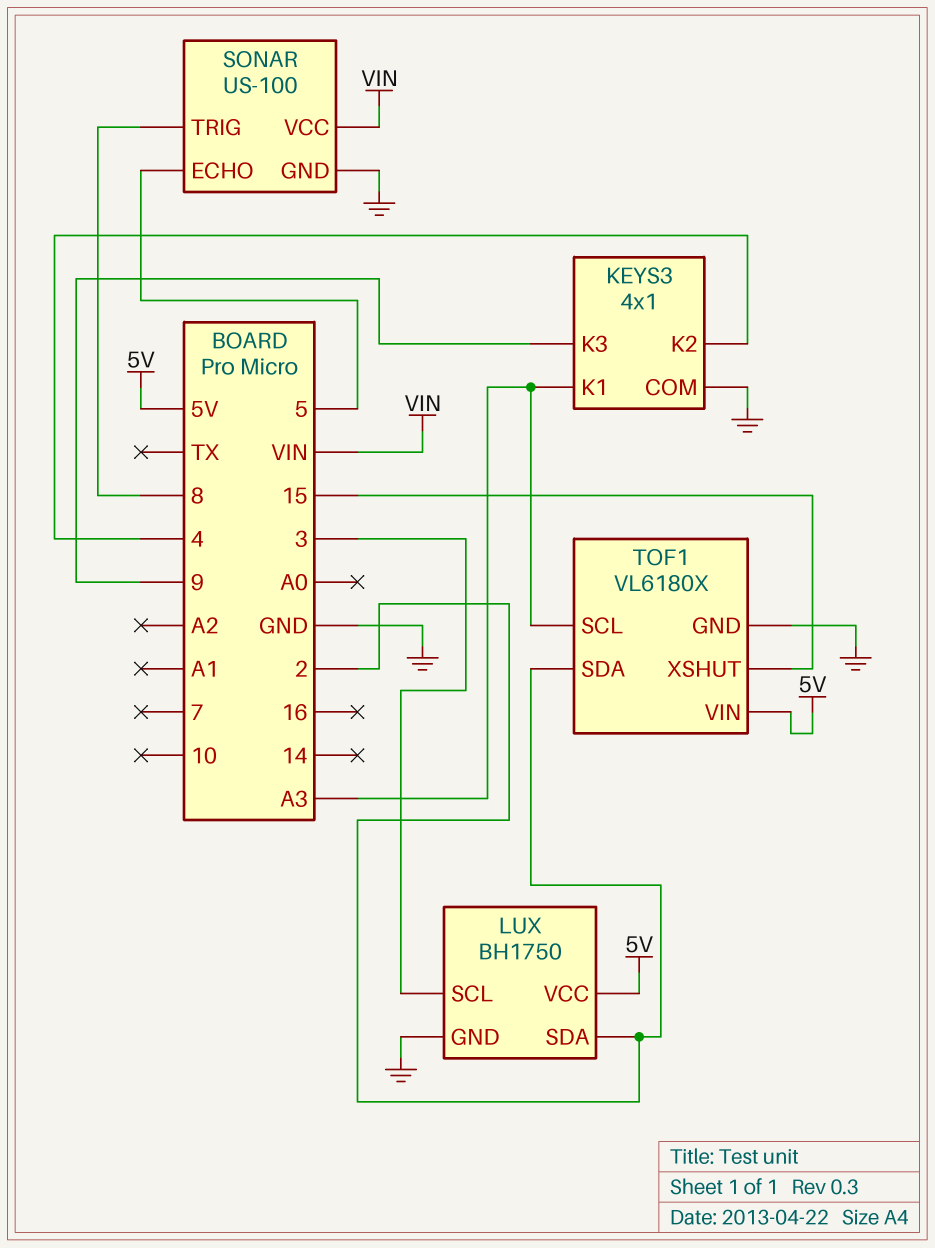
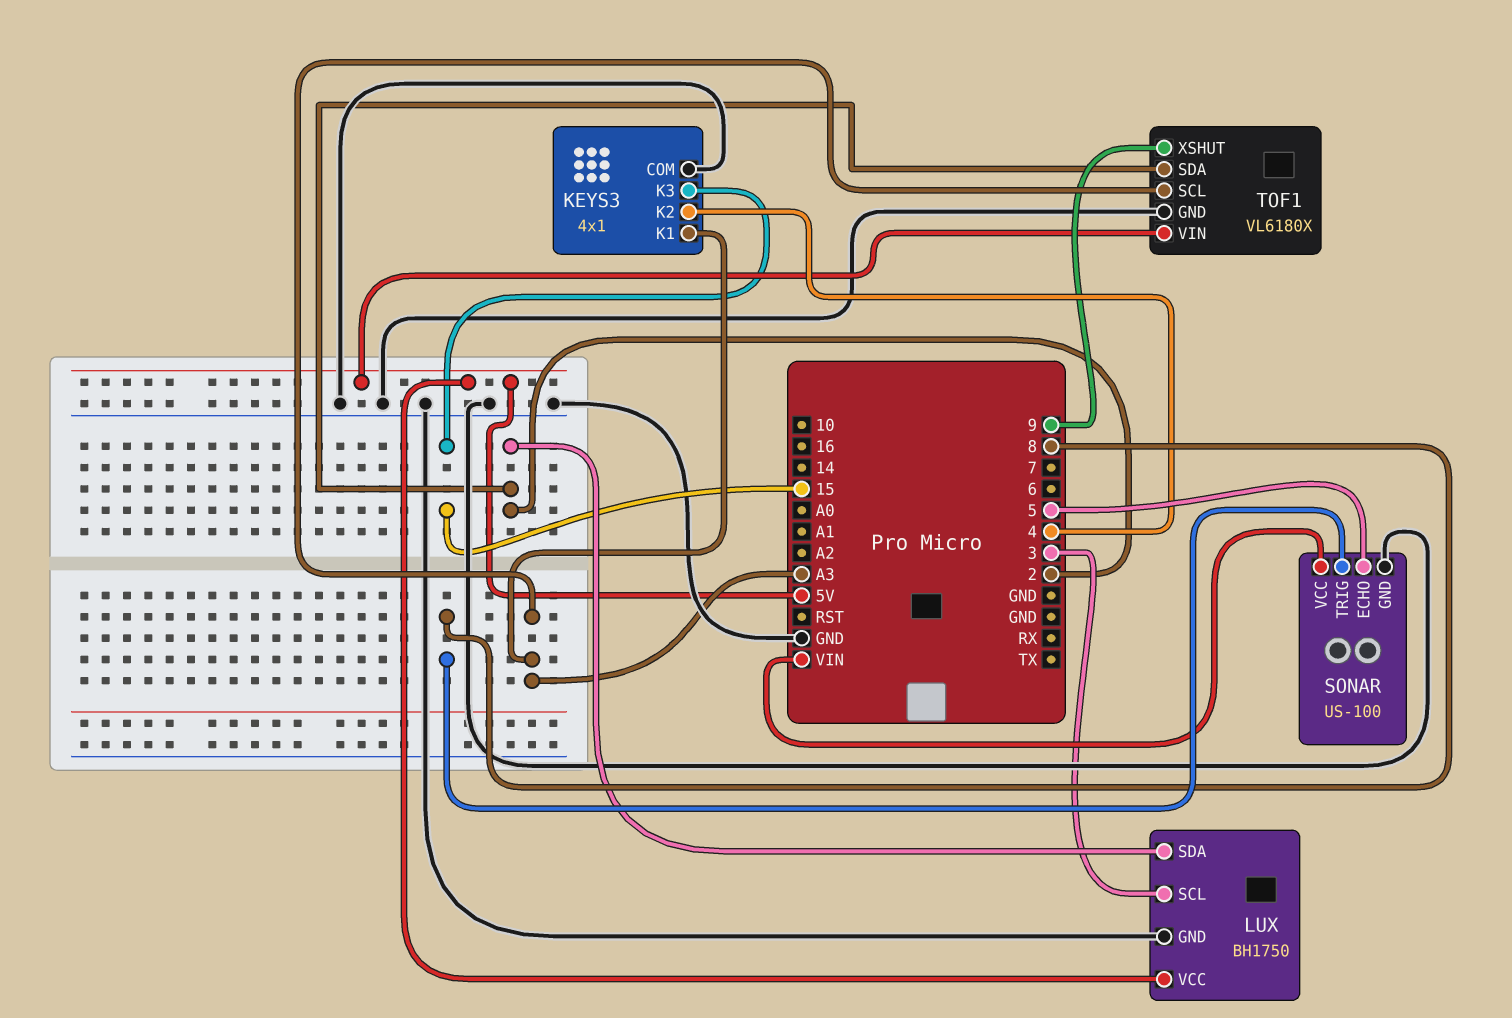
KEYS3 pin K3: 9 -> 15
TOF1 pin XSHUT: 15 -> 9

